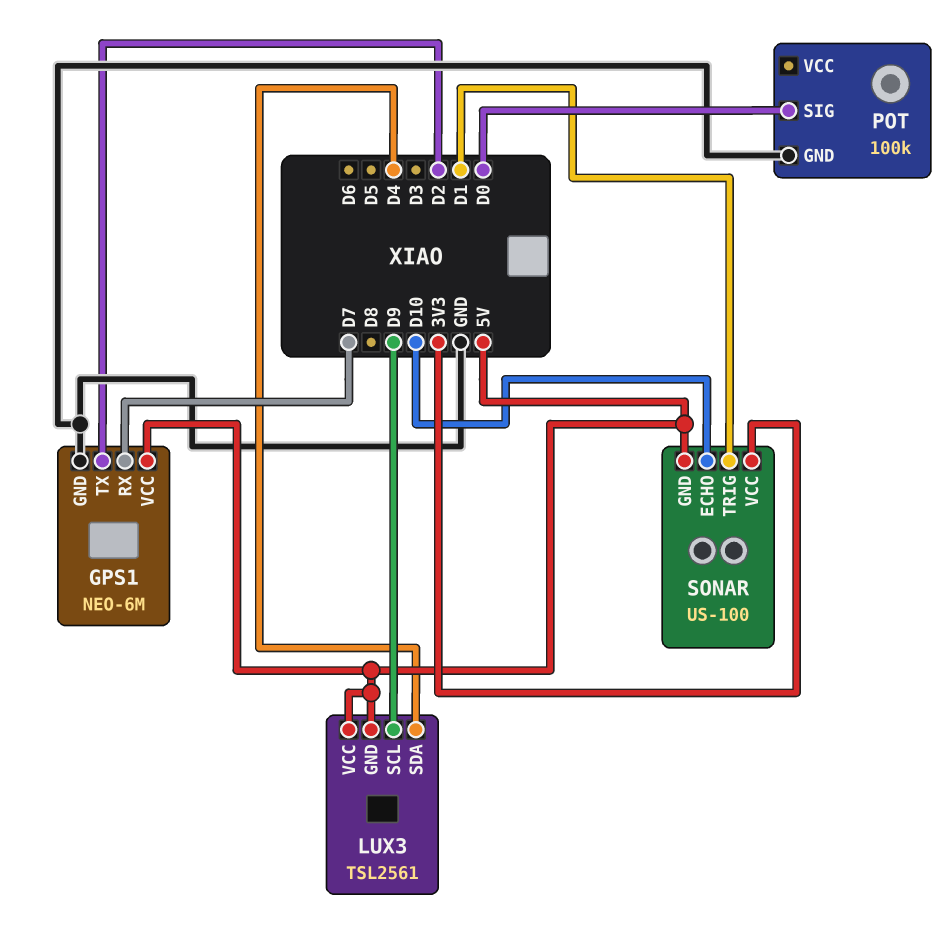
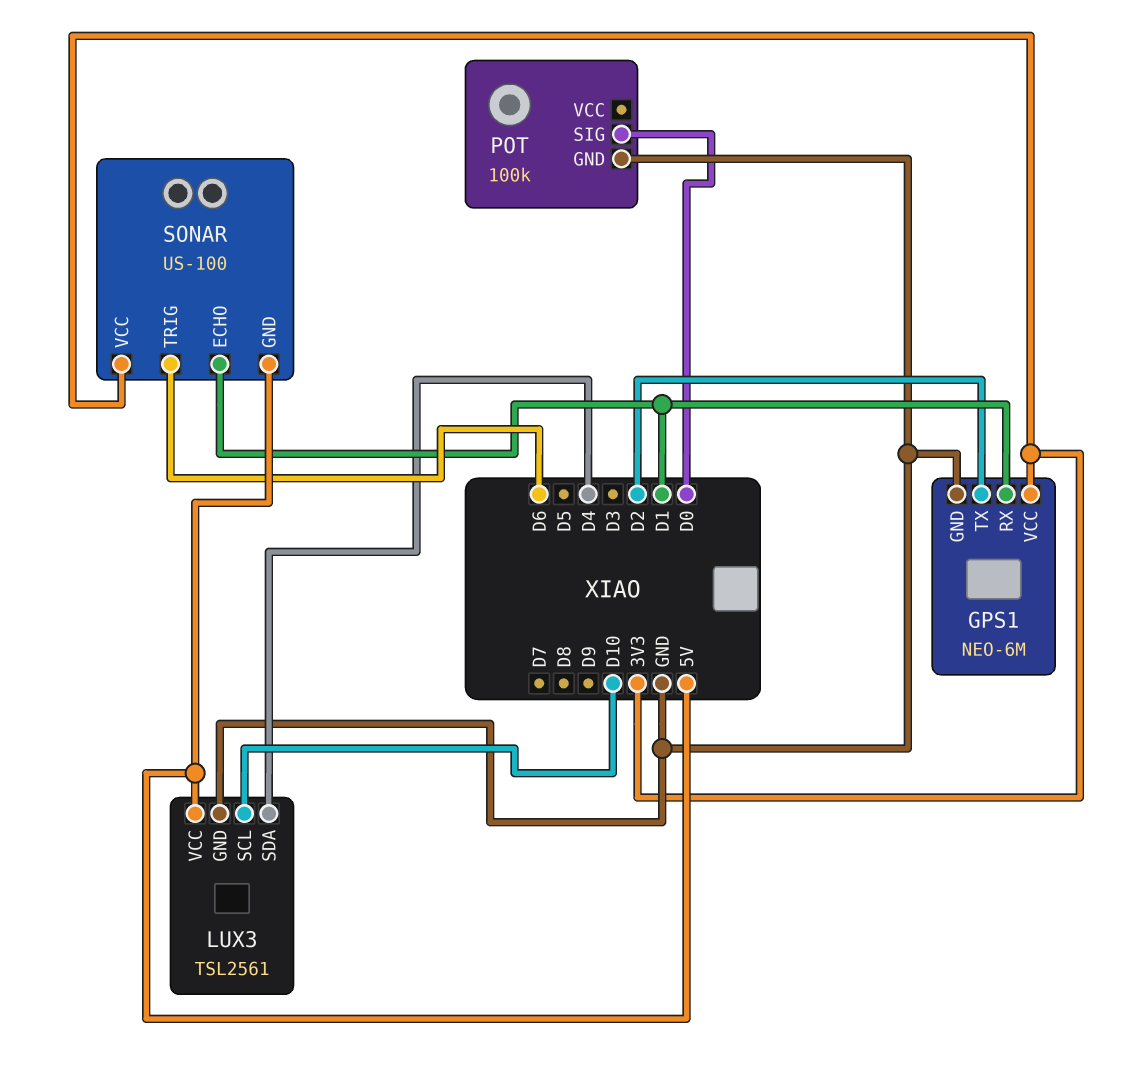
GPS1 pin RX: D7 -> D1
GPS1 pin VCC: 5V -> 3V3
LUX3 pin GND: 5V -> GND
LUX3 pin SCL: D9 -> D10
SONAR pin ECHO: D10 -> D1
SONAR pin TRIG: D1 -> D6

